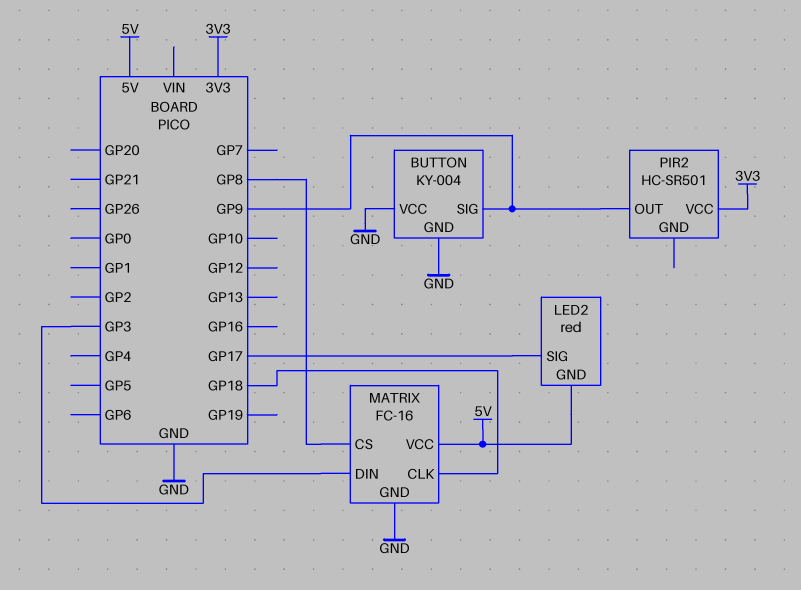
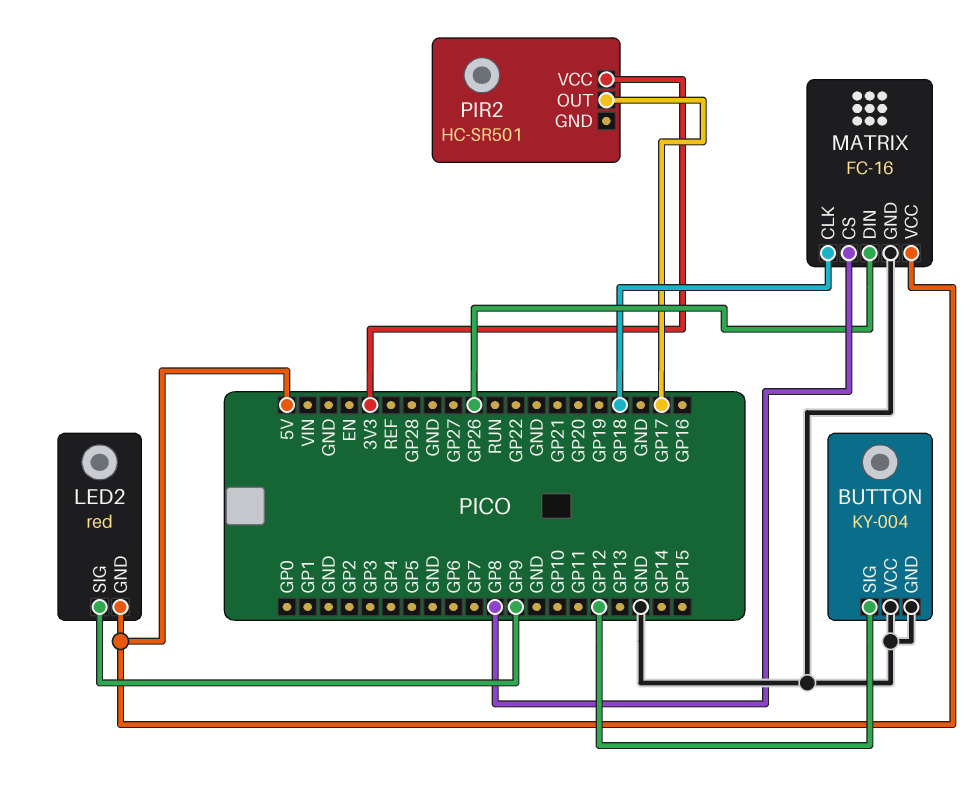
BUTTON pin SIG: GP9 -> GP12
LED2 pin SIG: GP17 -> GP9
MATRIX pin DIN: GP3 -> GP26
PIR2 pin OUT: GP9 -> GP17

